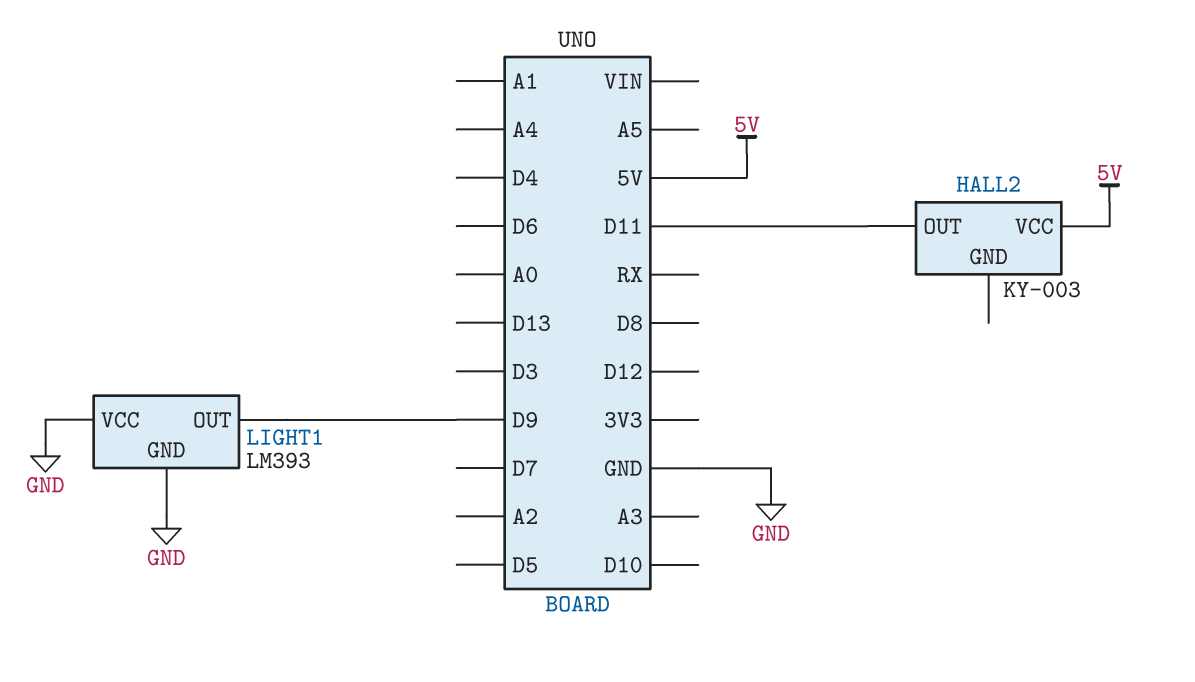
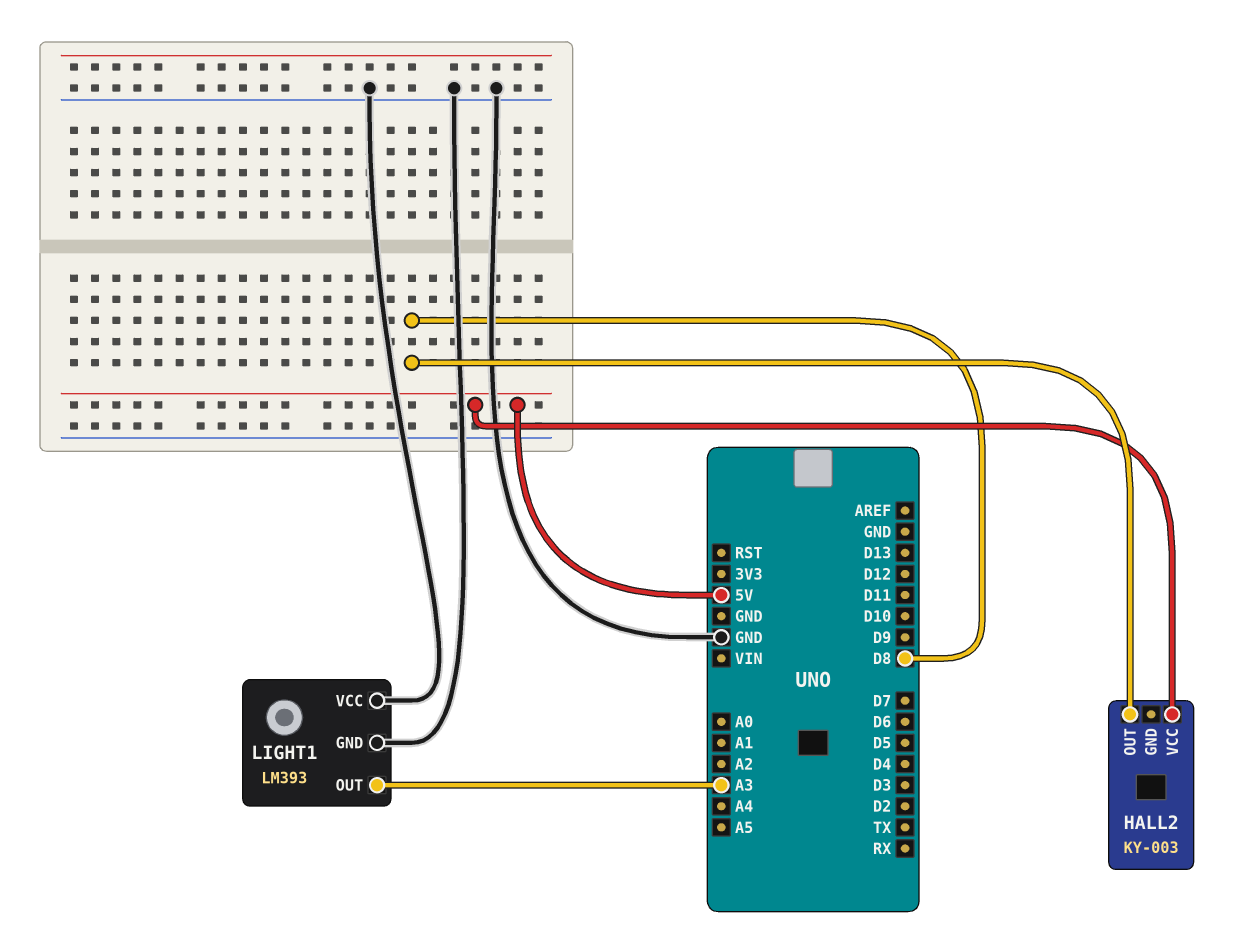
HALL2 pin OUT: D11 -> D8
LIGHT1 pin OUT: D9 -> A3

